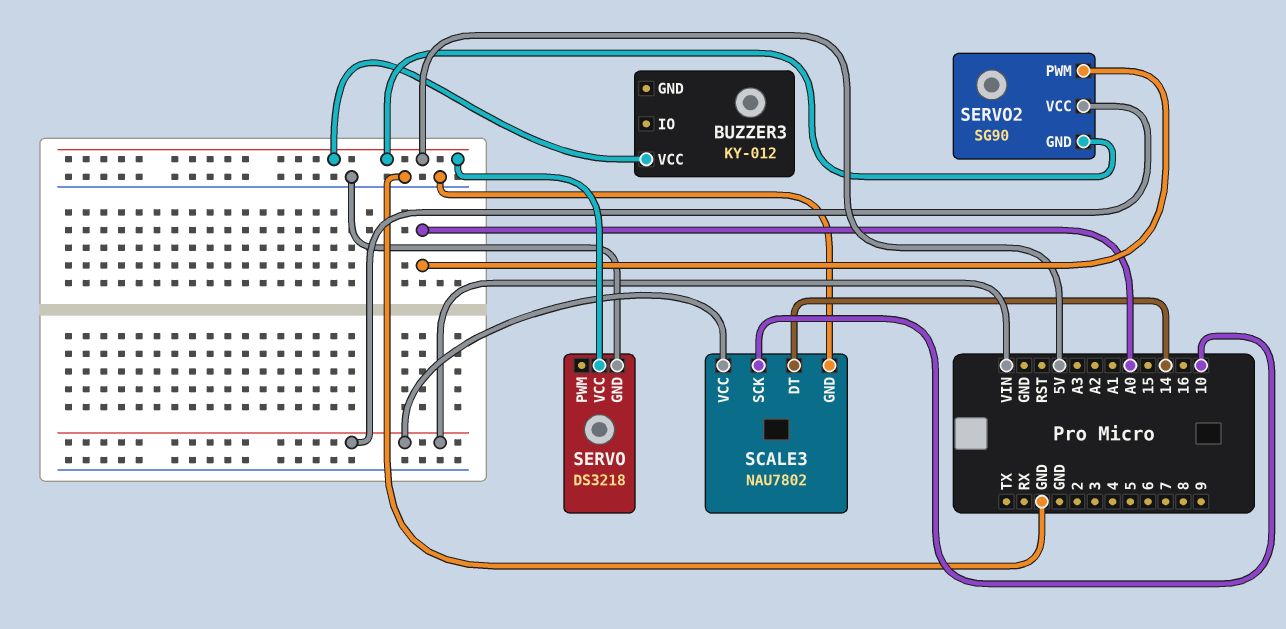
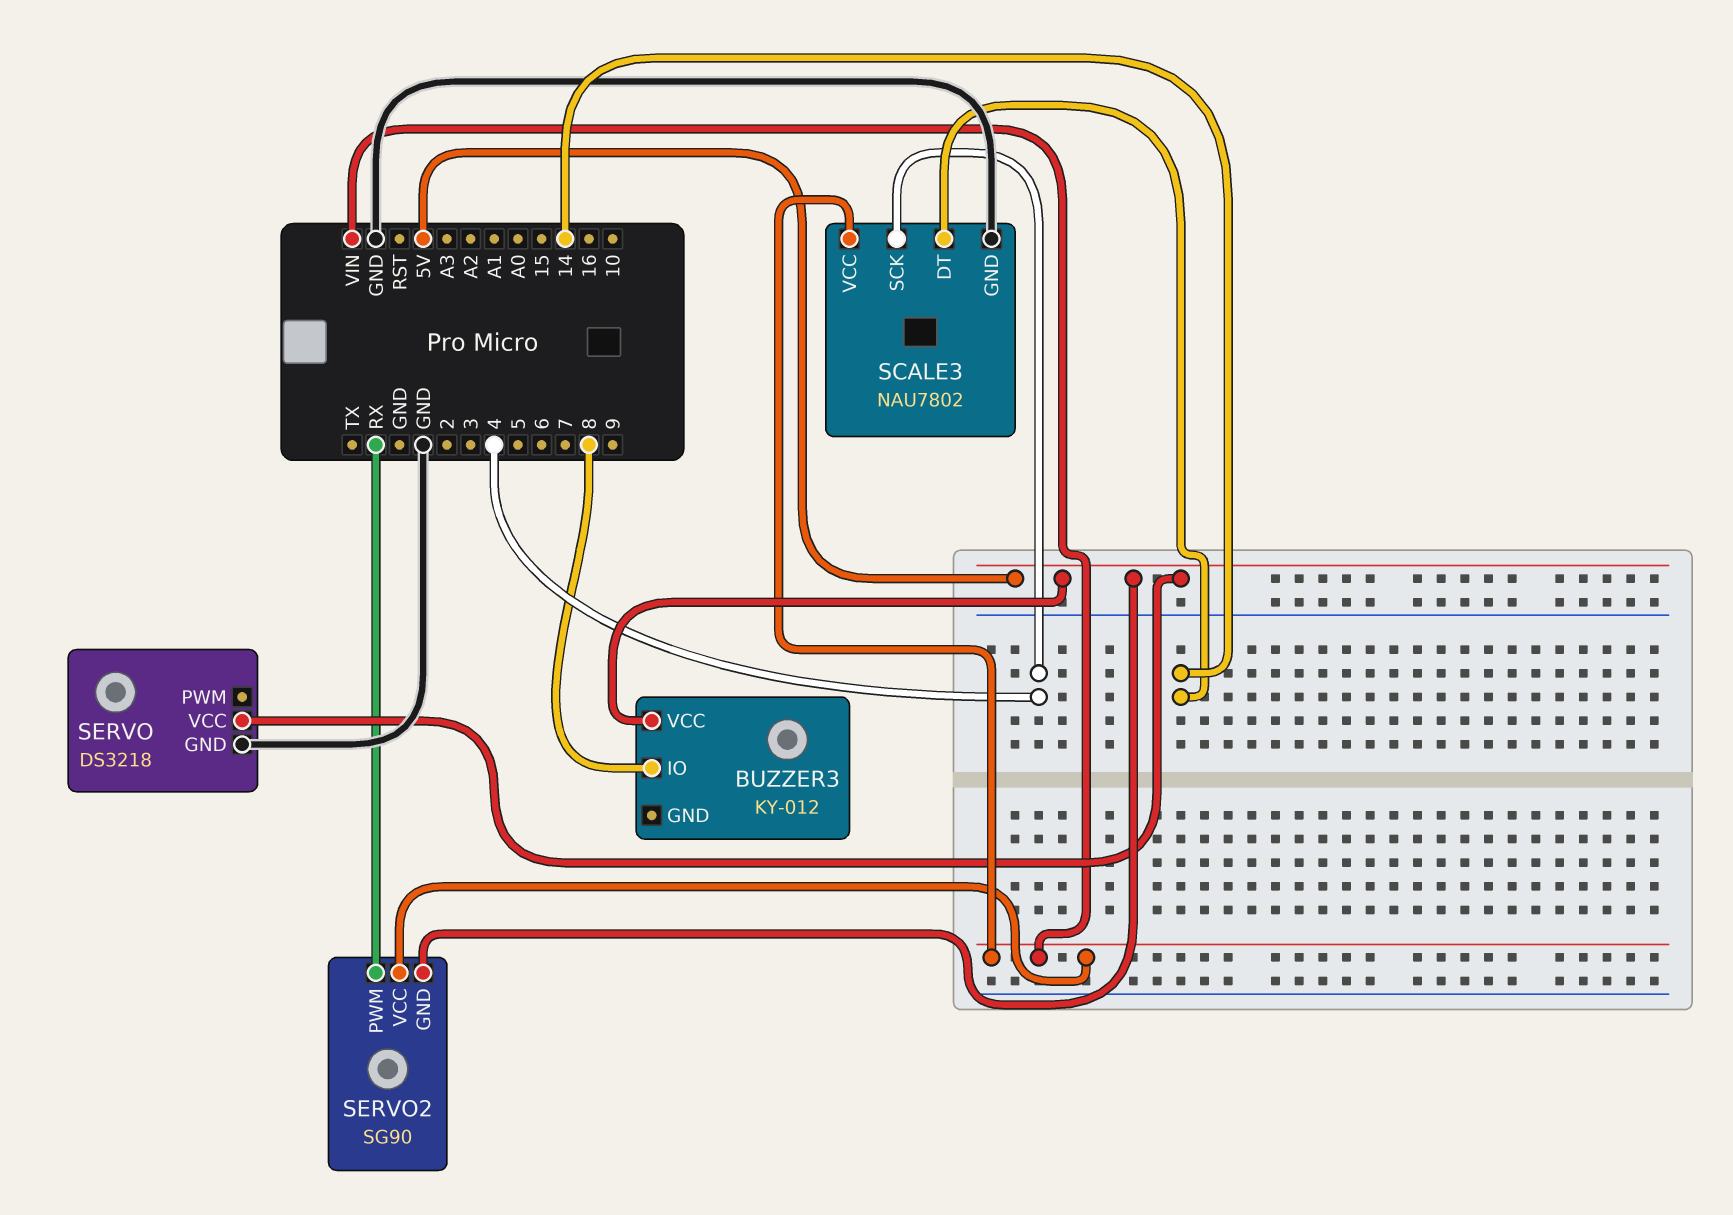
BUZZER3 pin IO: none -> 8
SCALE3 pin SCK: 10 -> 4
SERVO2 pin PWM: A0 -> RX

